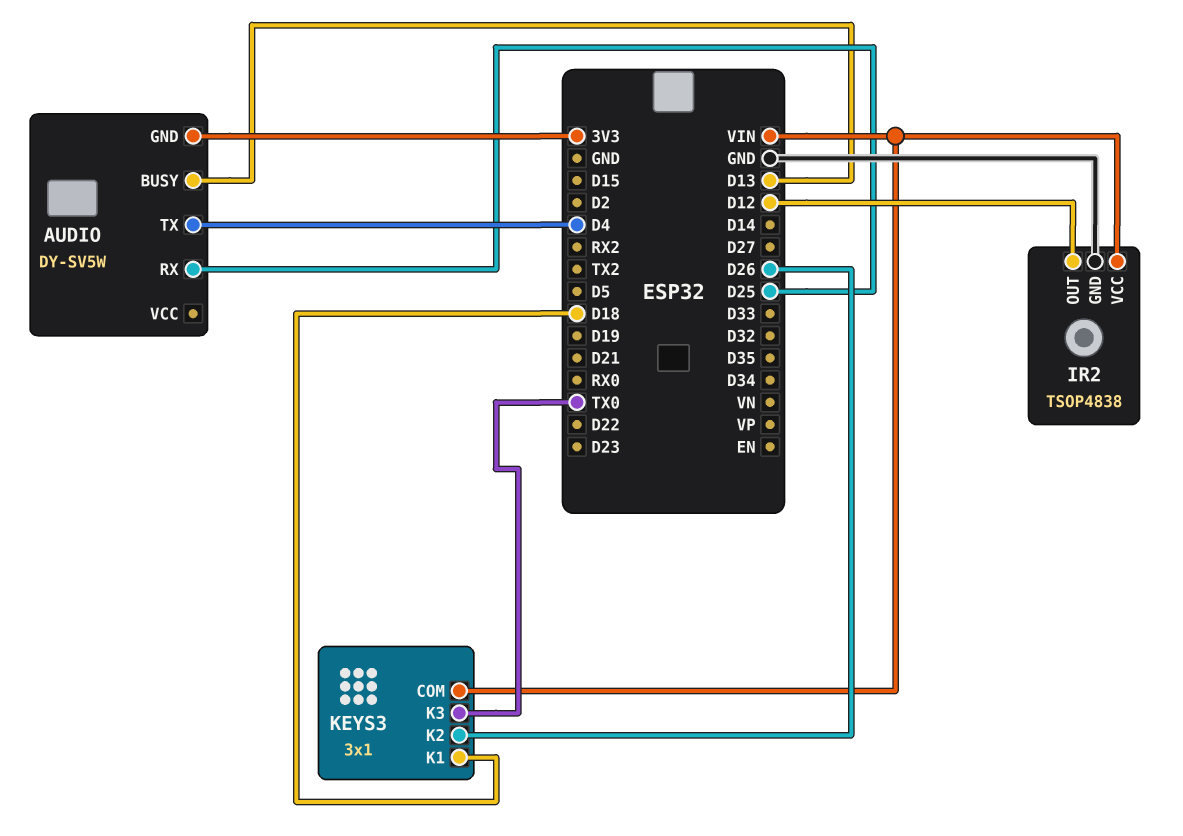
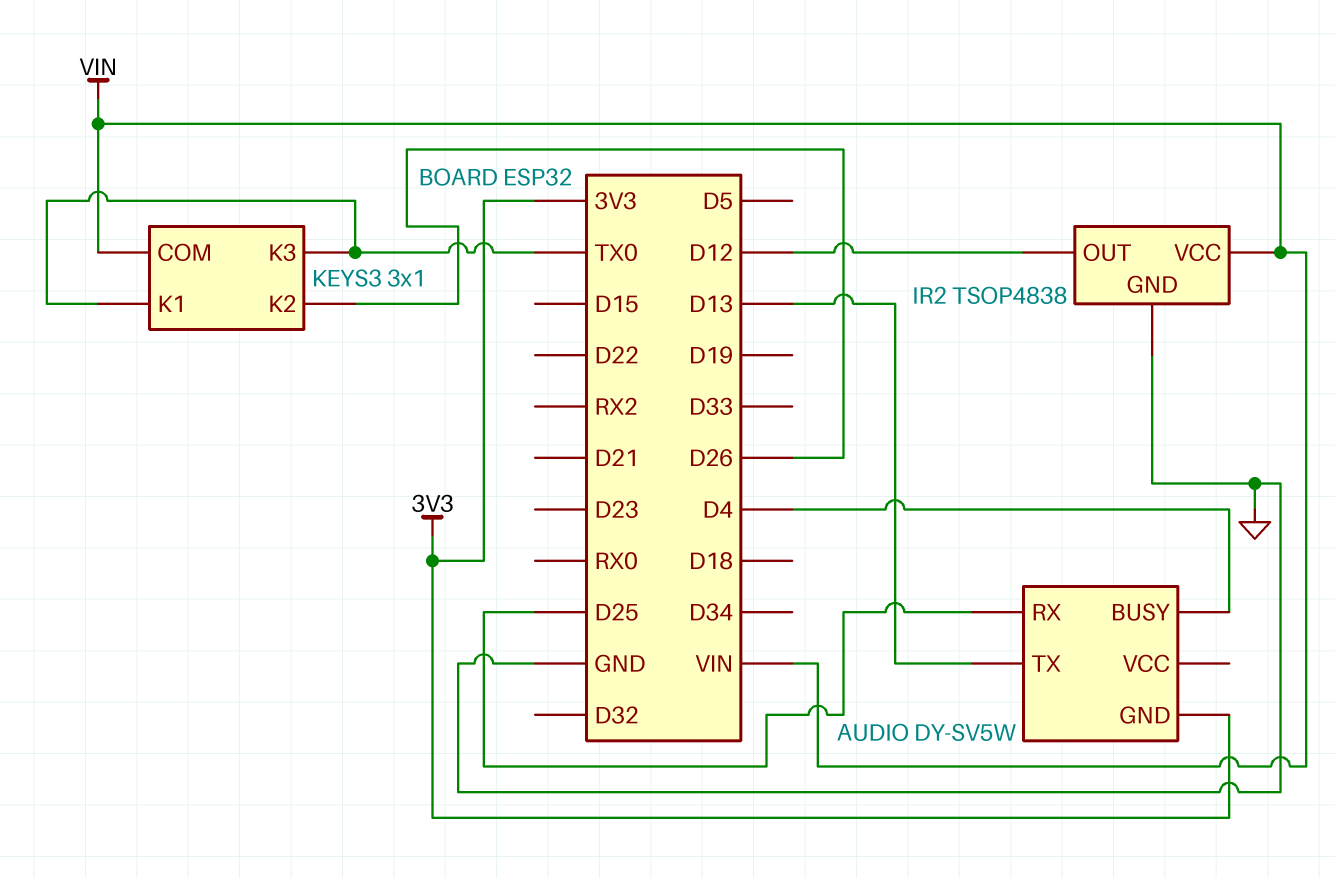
AUDIO pin BUSY: D13 -> D4
AUDIO pin TX: D4 -> D13
KEYS3 pin K1: D18 -> TX0

